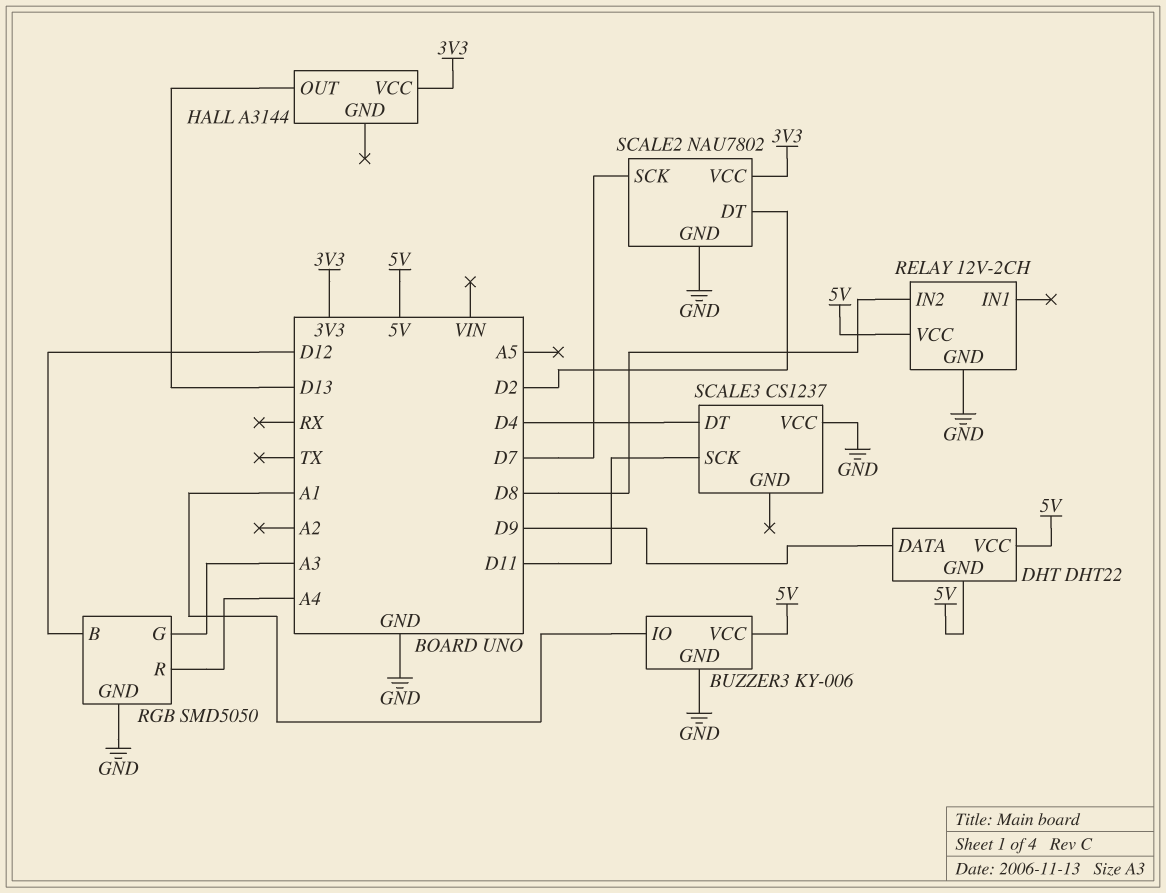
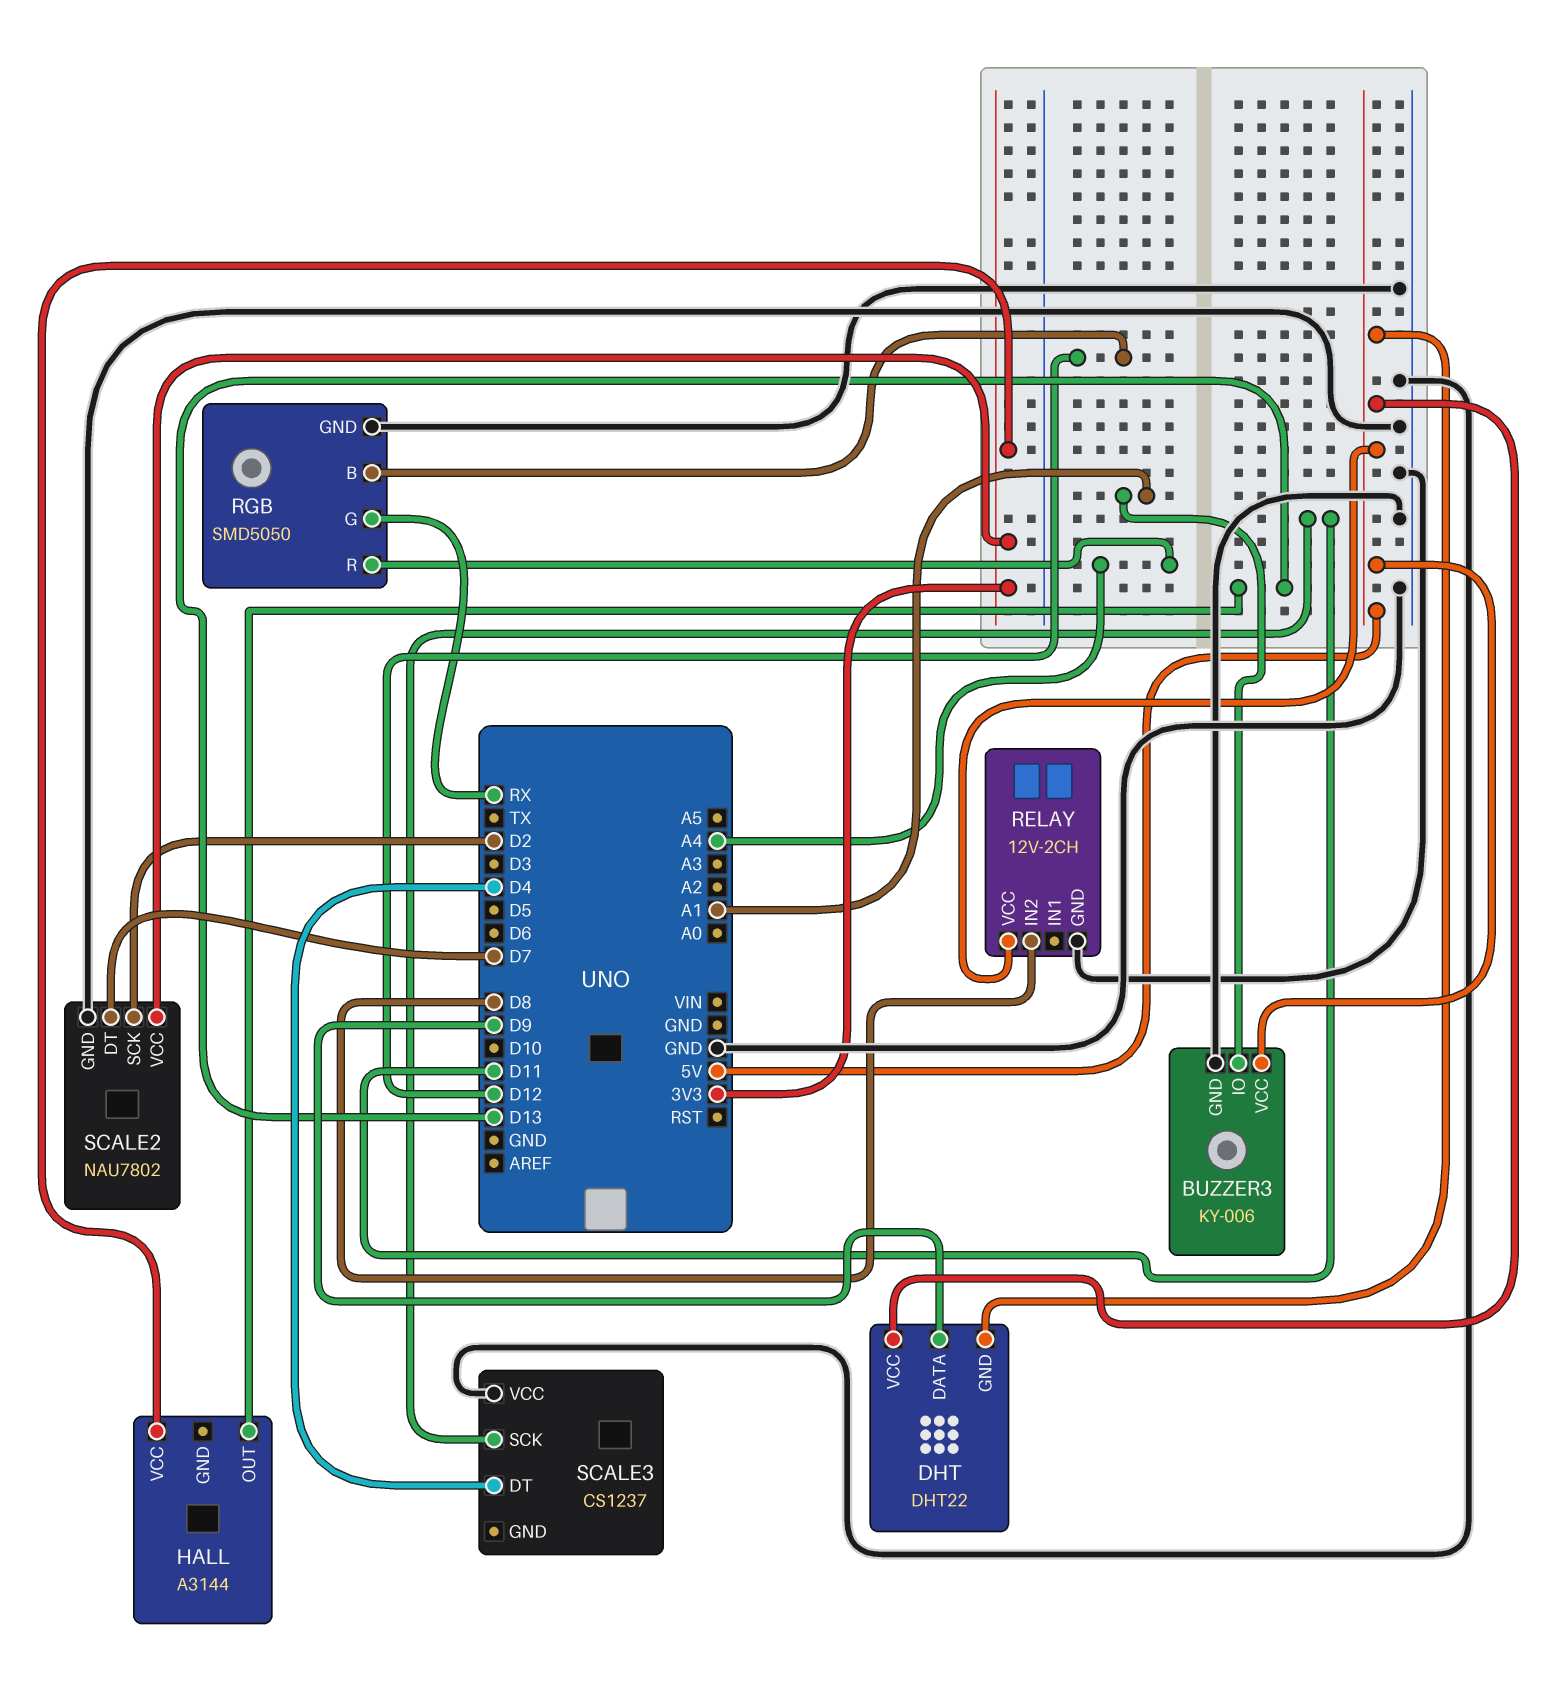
RGB pin G: A3 -> RX
SCALE2 pin DT: D2 -> D7
SCALE2 pin SCK: D7 -> D2

